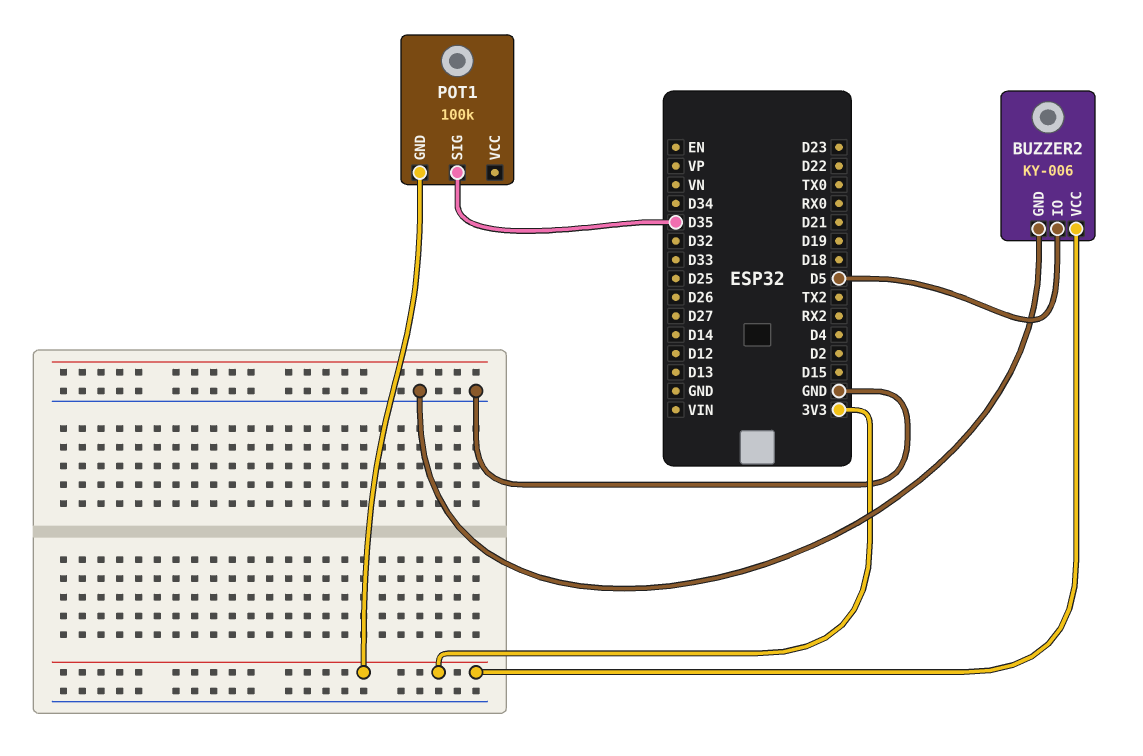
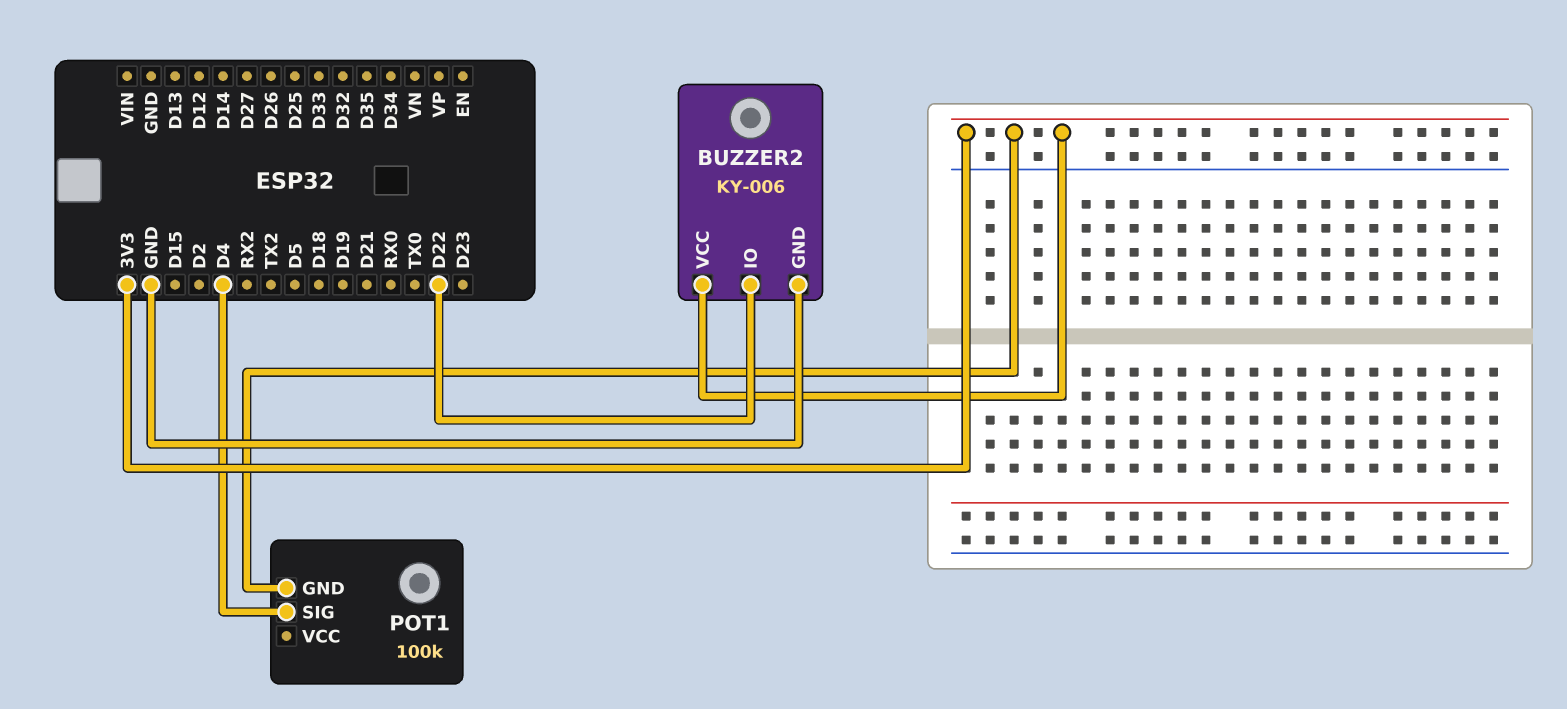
BUZZER2 pin IO: D5 -> D22
POT1 pin SIG: D35 -> D4

